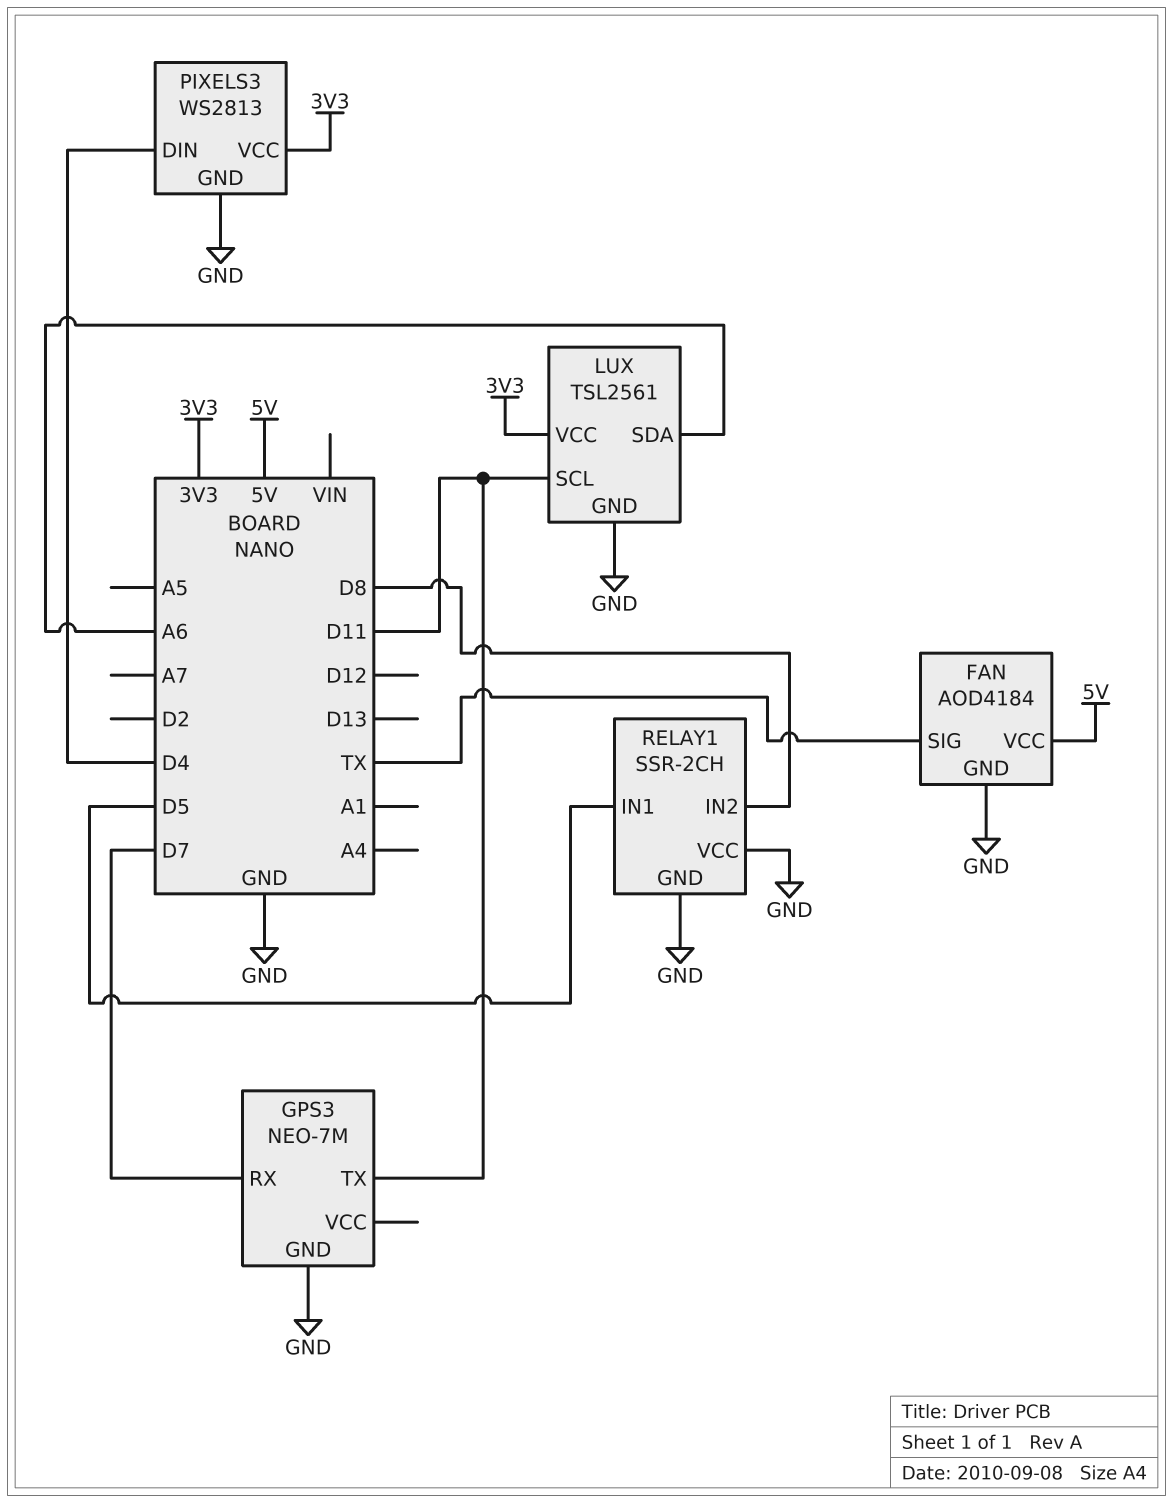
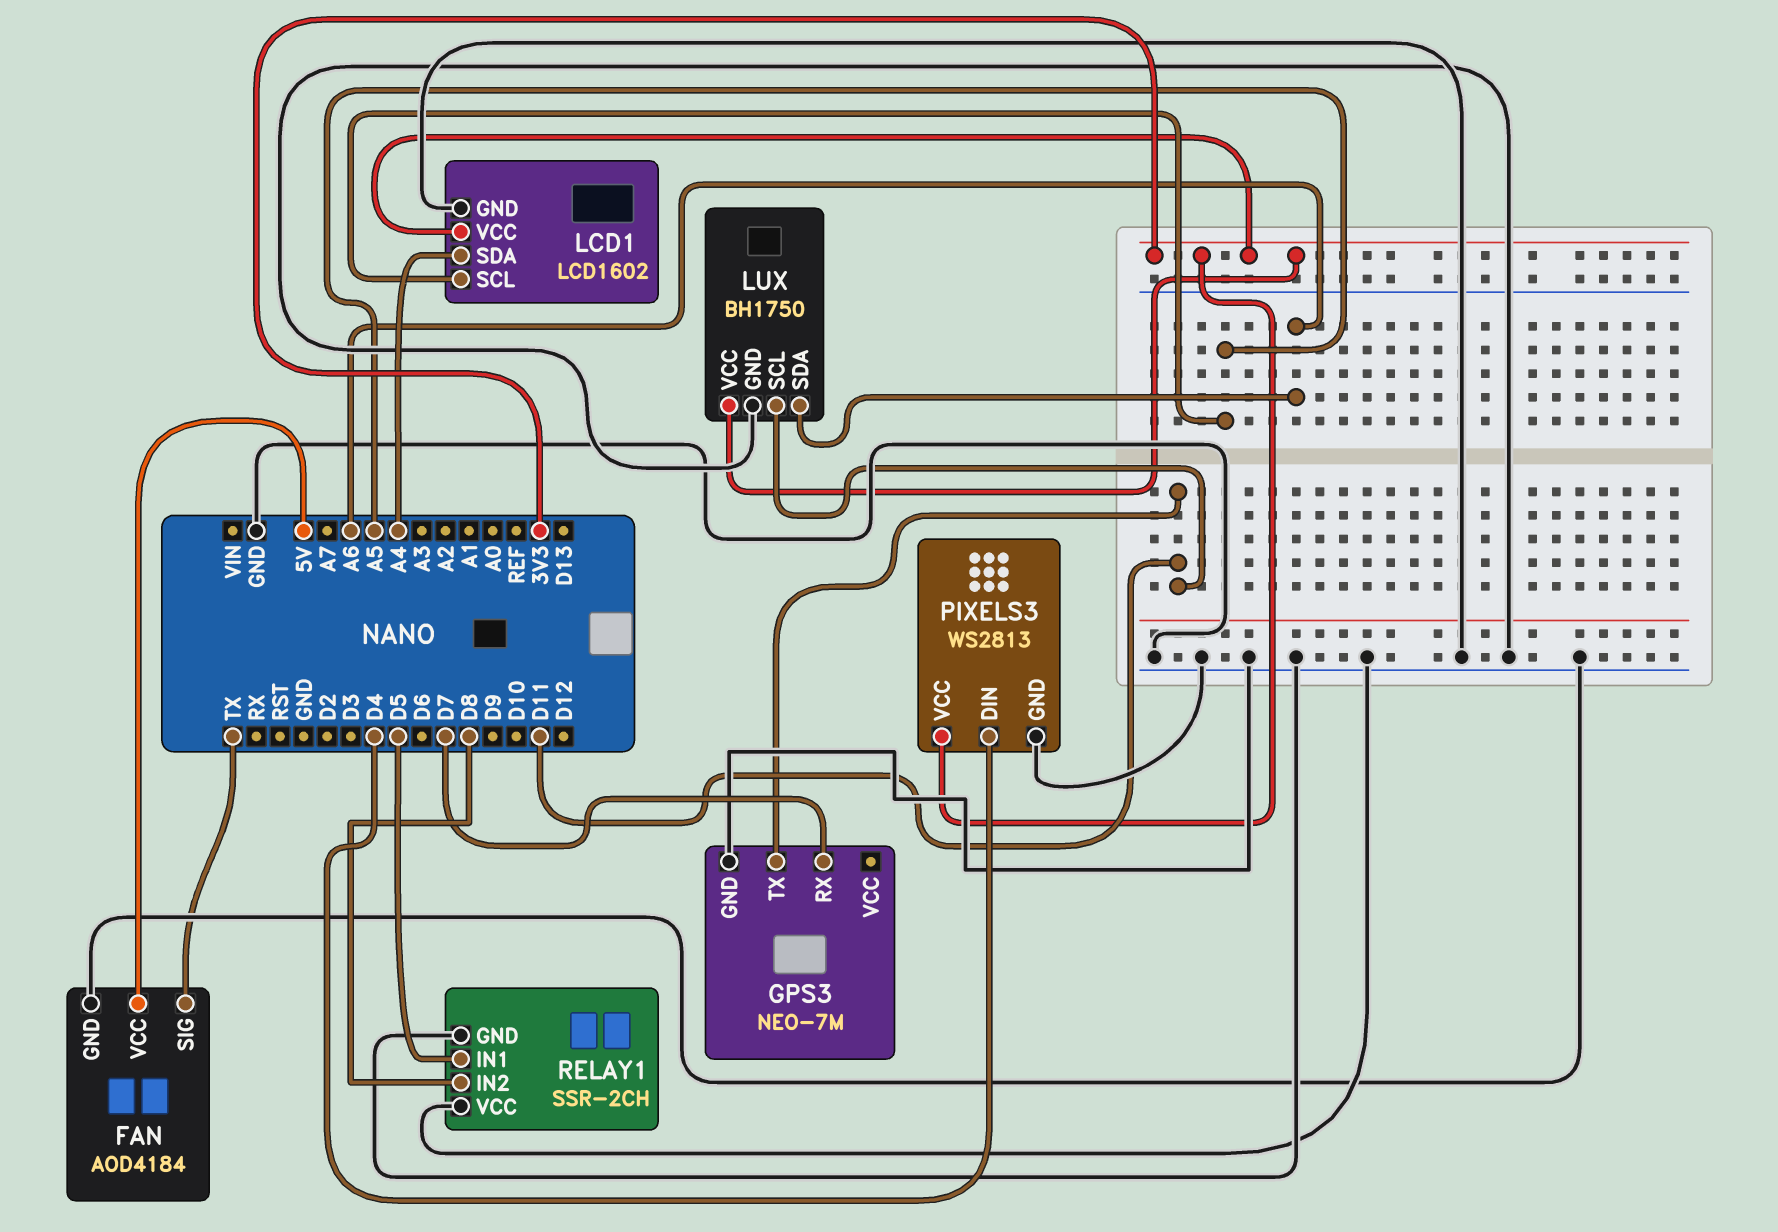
LCD1: none -> LCD1602
LCD1 pin GND: none -> GND
LCD1 pin SCL: none -> A5
LCD1 pin SDA: none -> A4
LCD1 pin VCC: none -> 3V3
LUX: TSL2561 -> BH1750

